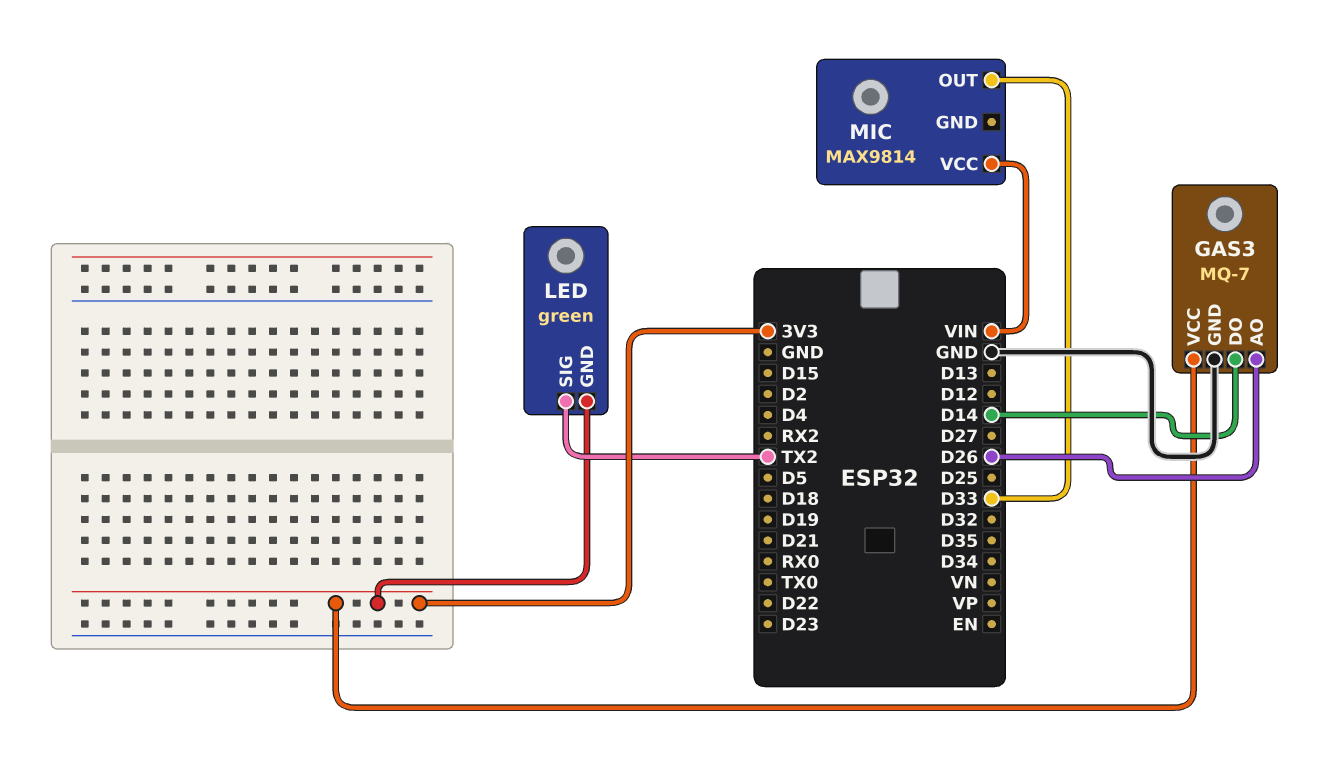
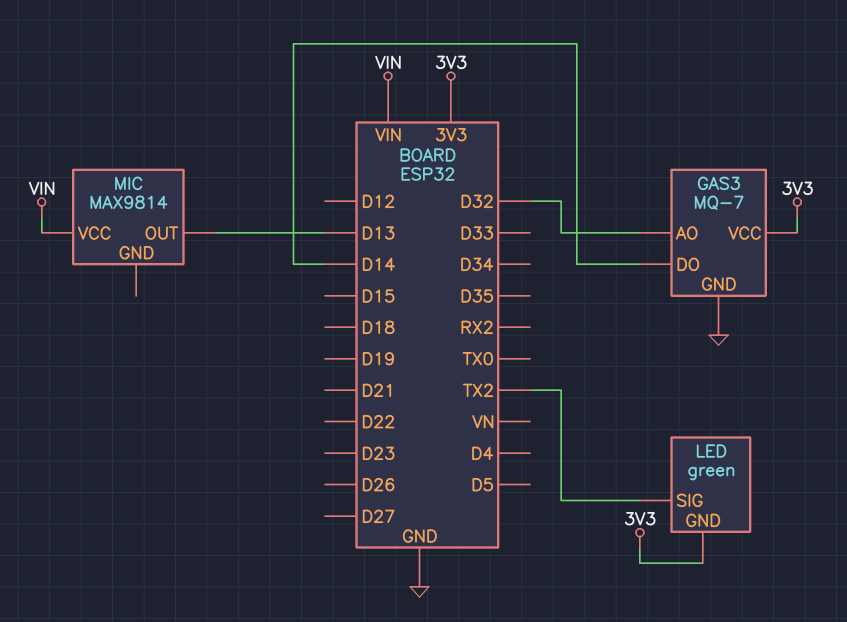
GAS3 pin AO: D26 -> D32
MIC pin OUT: D33 -> D13

